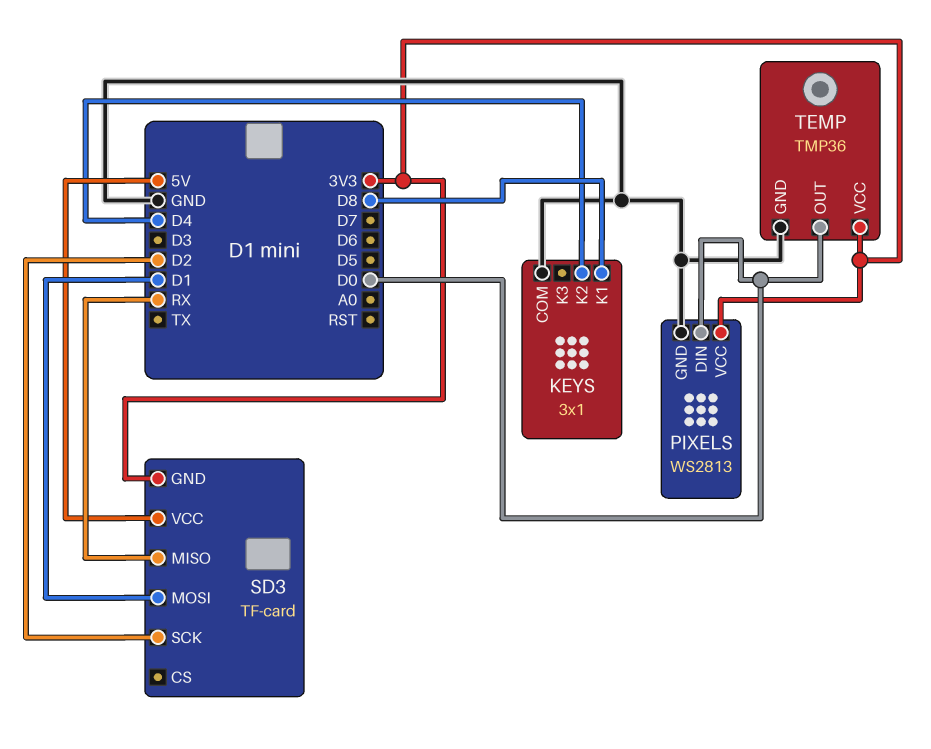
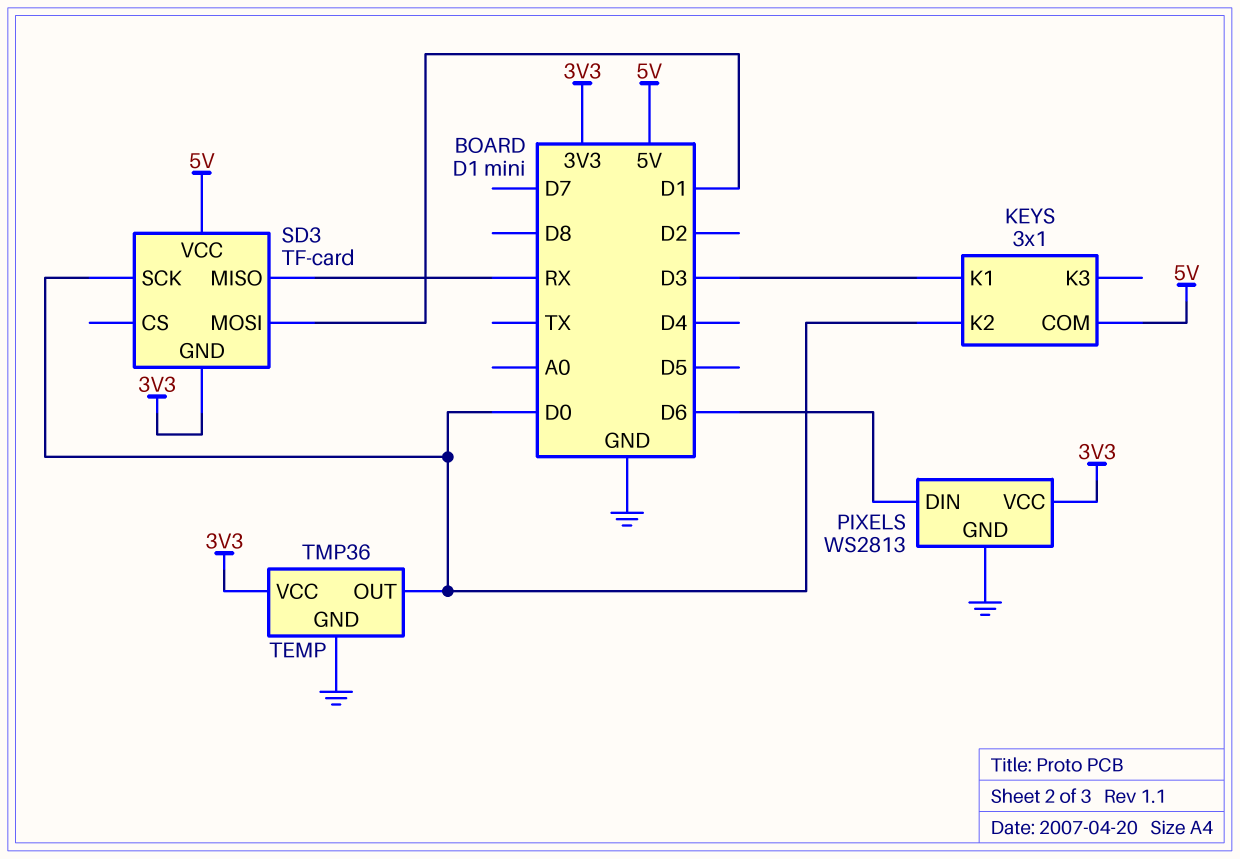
KEYS pin COM: GND -> 5V
KEYS pin K1: D8 -> D3
KEYS pin K2: D4 -> D0
PIXELS pin DIN: D0 -> D6
SD3 pin SCK: D2 -> D0

